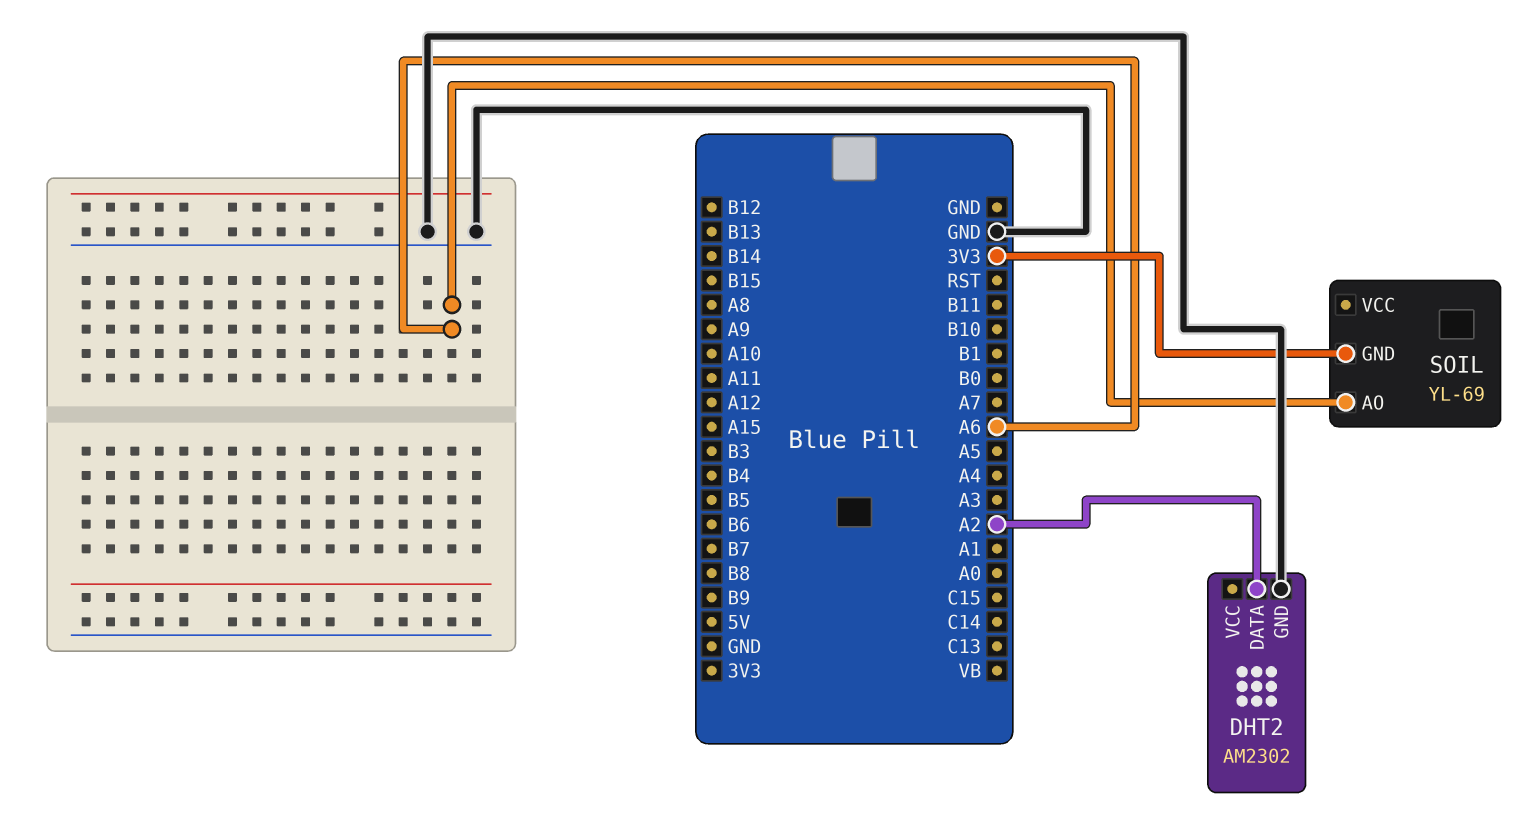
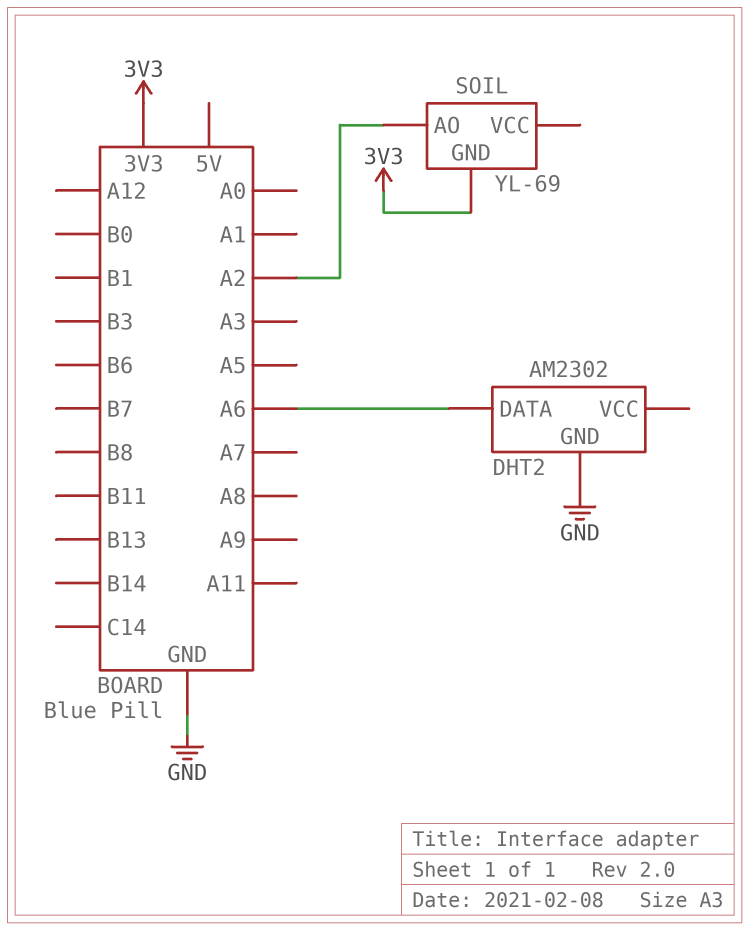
DHT2 pin DATA: A2 -> A6
SOIL pin AO: A6 -> A2

